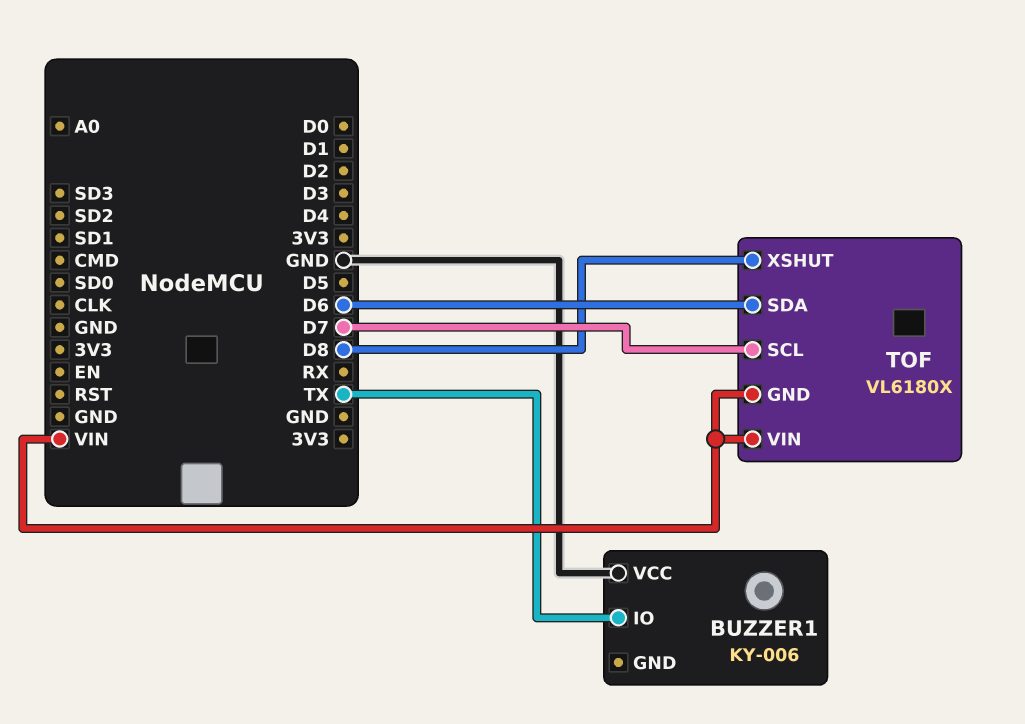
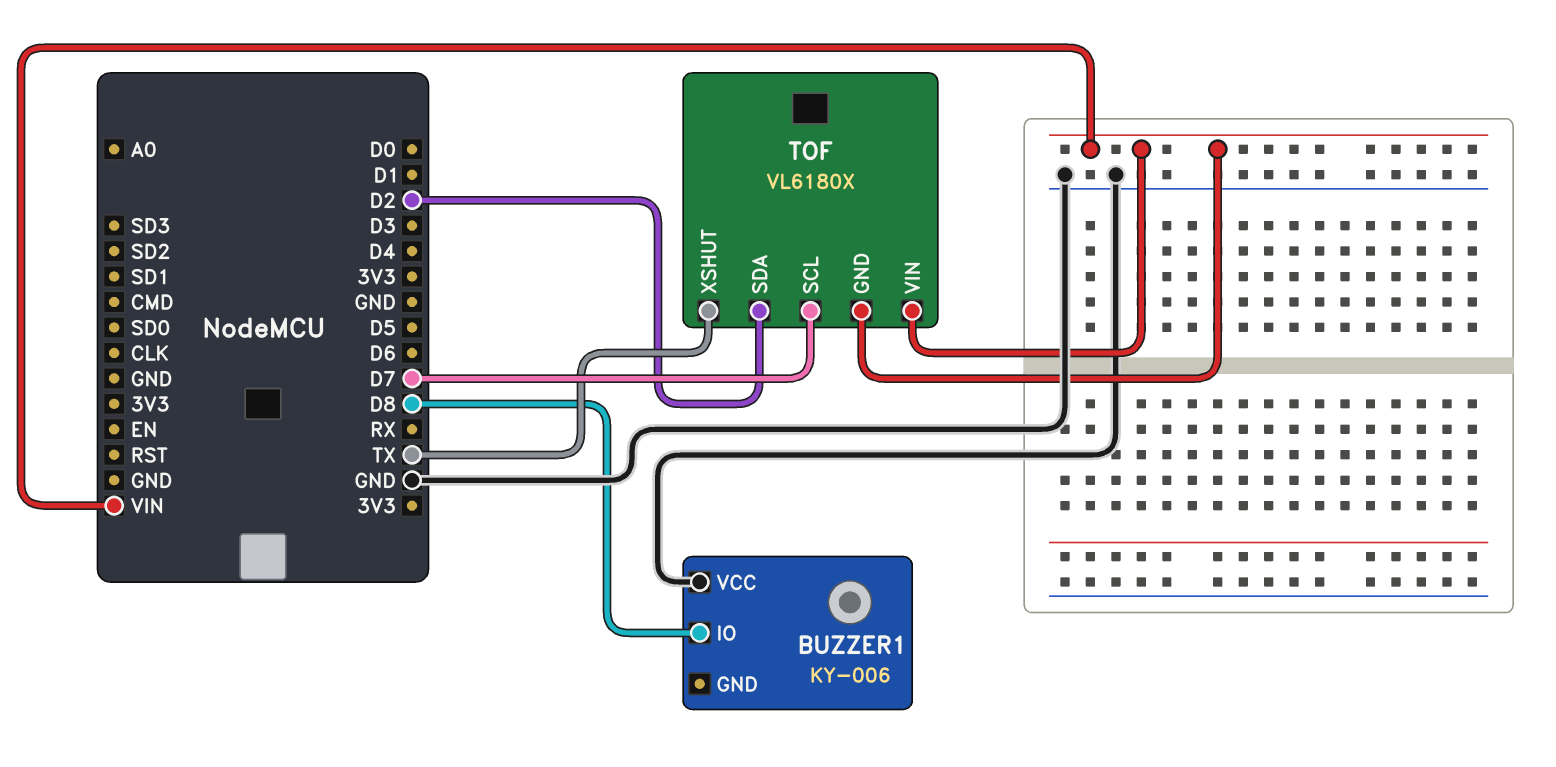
BUZZER1 pin IO: TX -> D8
TOF pin SDA: D6 -> D2
TOF pin XSHUT: D8 -> TX

